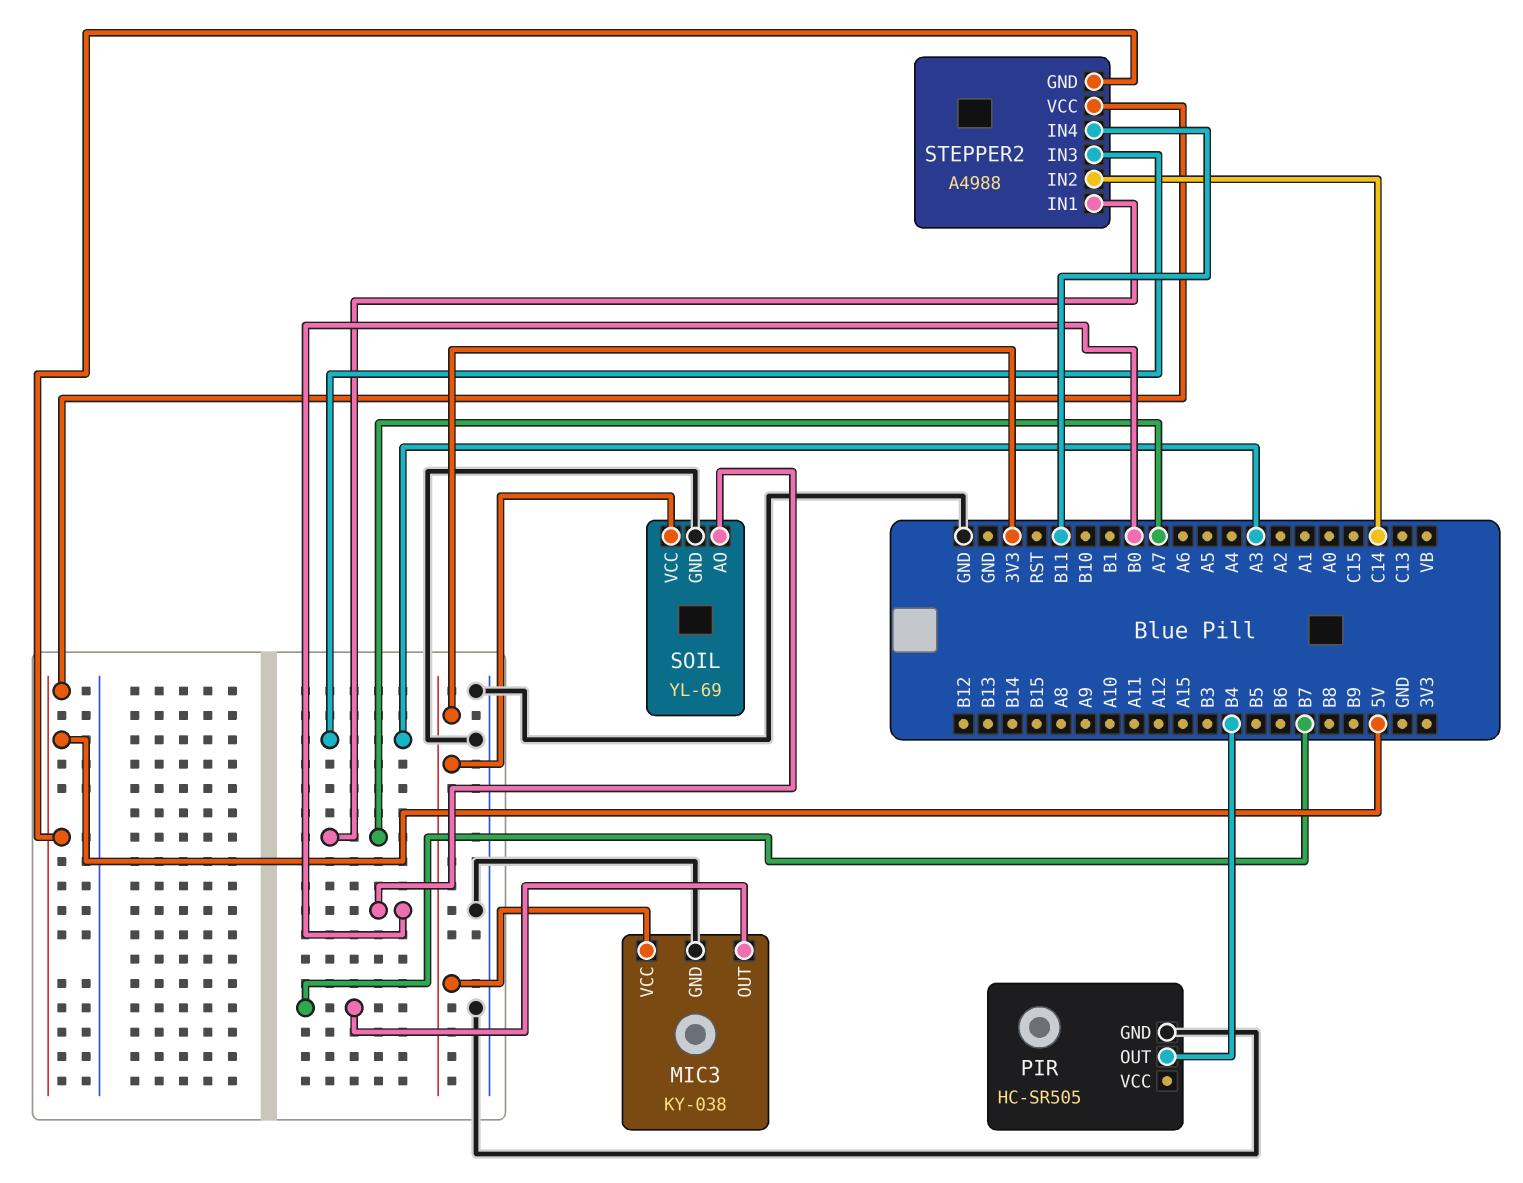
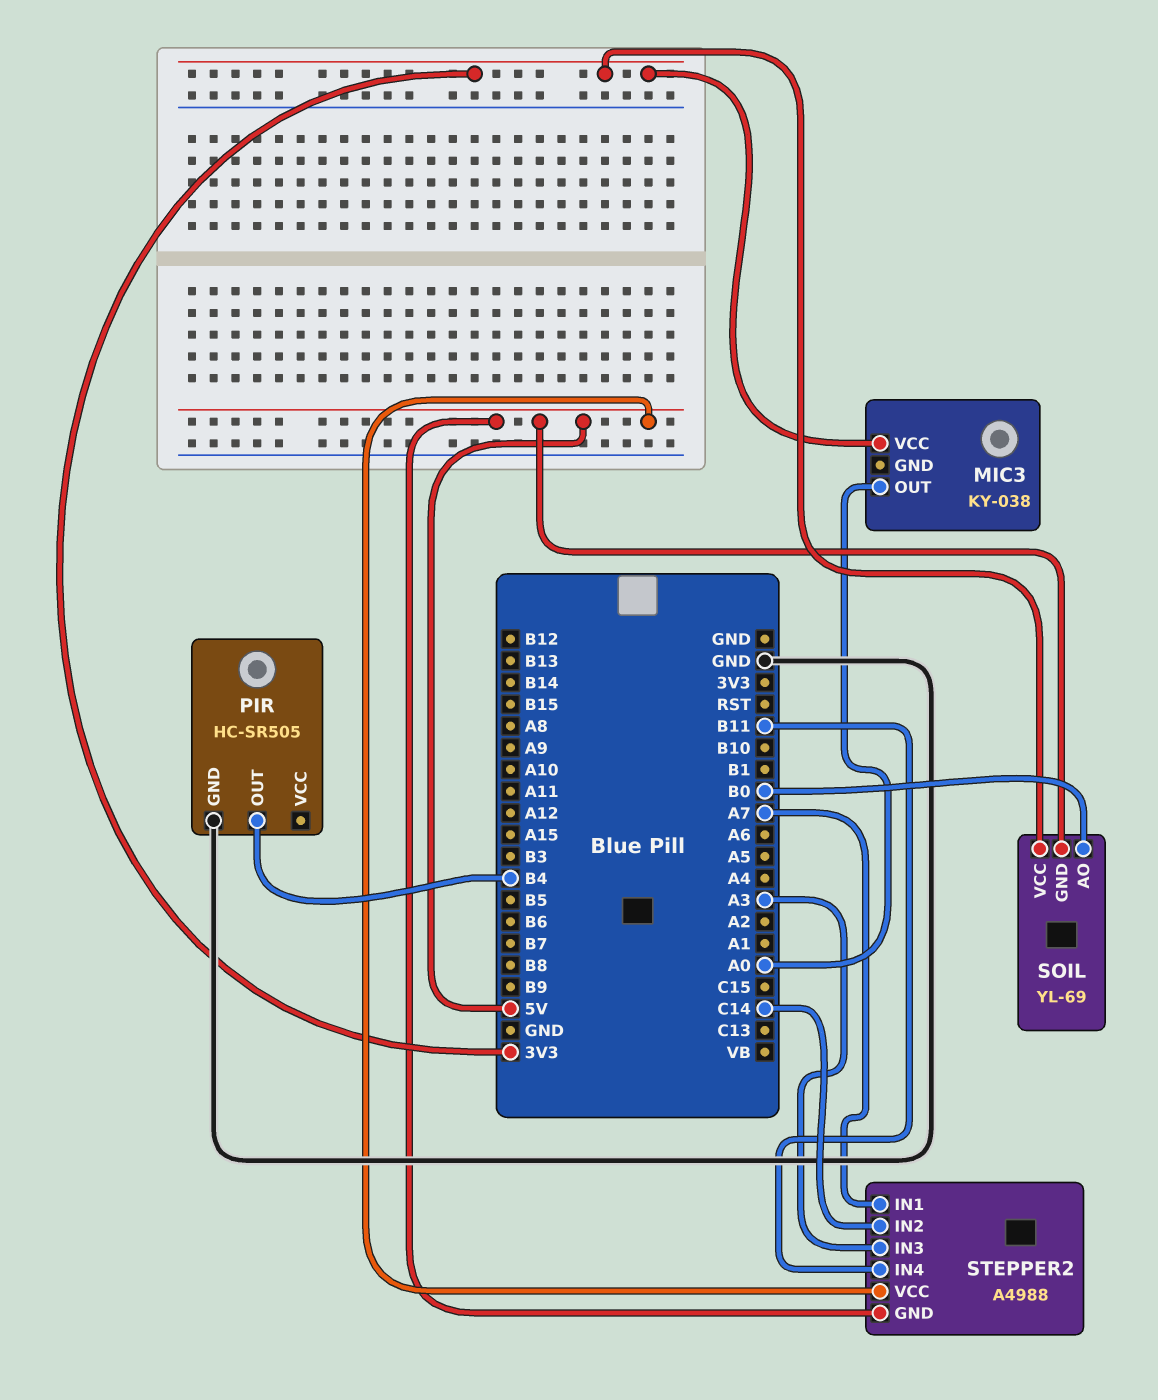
MIC3 pin GND: GND -> none
MIC3 pin OUT: B7 -> A0
SOIL pin GND: GND -> 5V

